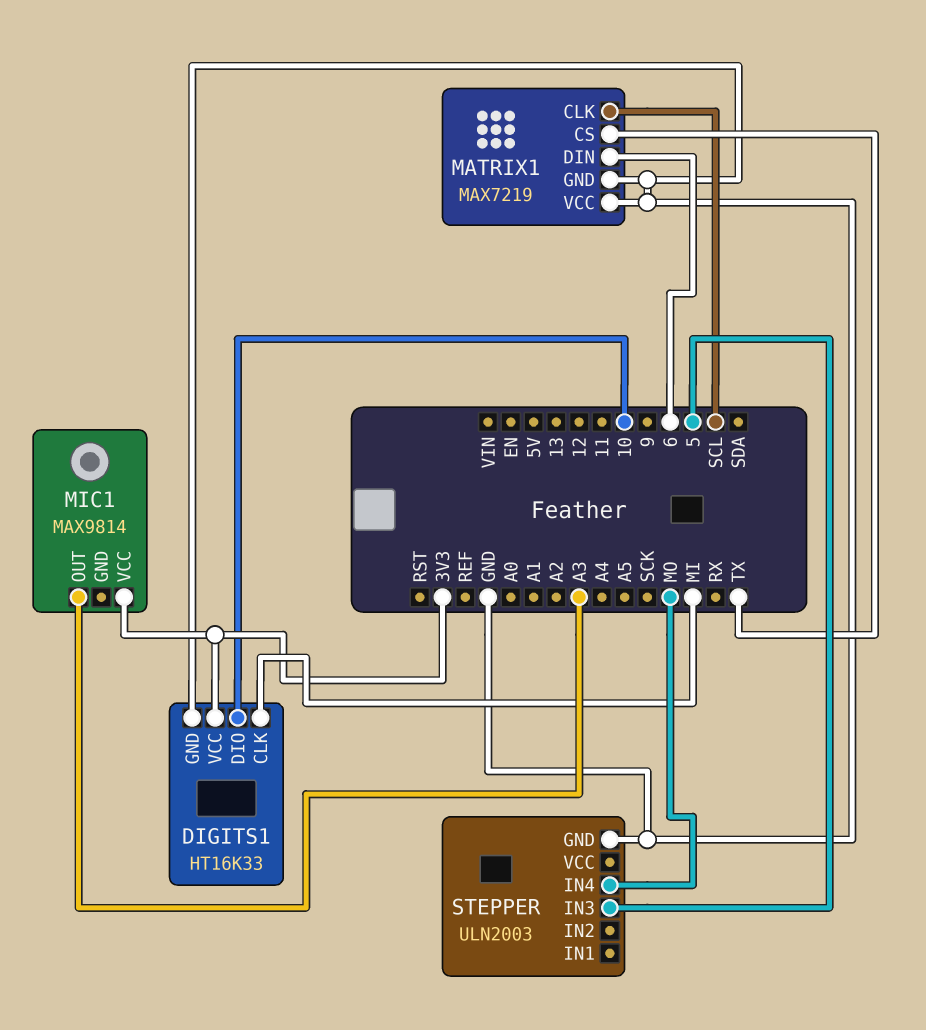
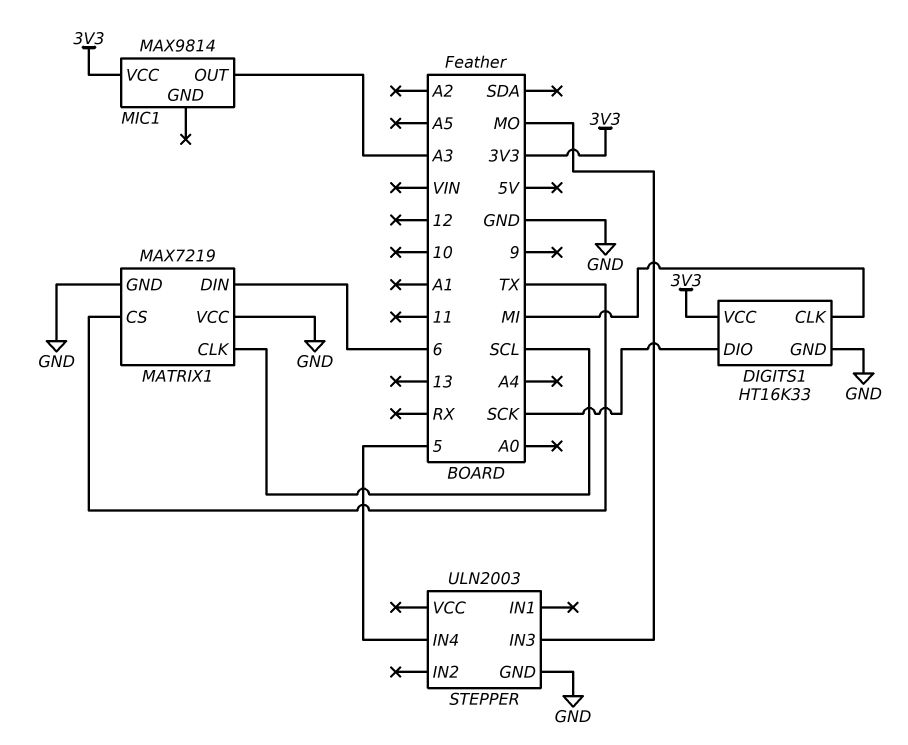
DIGITS1 pin DIO: 10 -> SCK
STEPPER pin IN3: 5 -> MO
STEPPER pin IN4: MO -> 5

